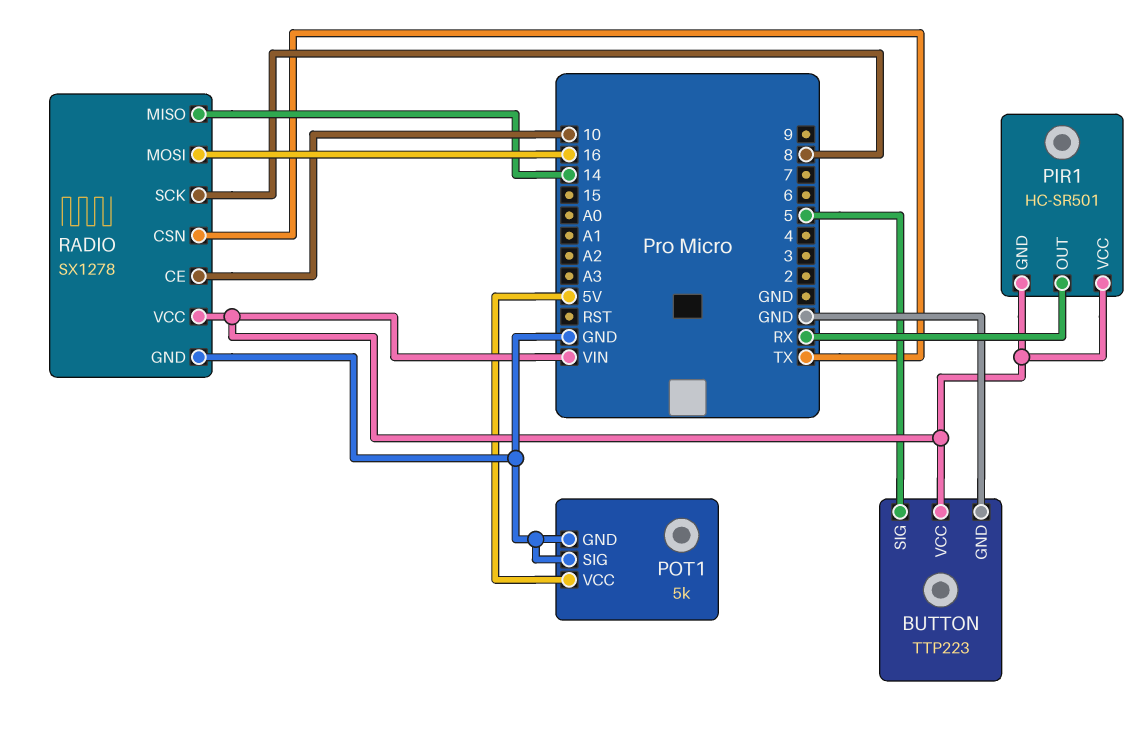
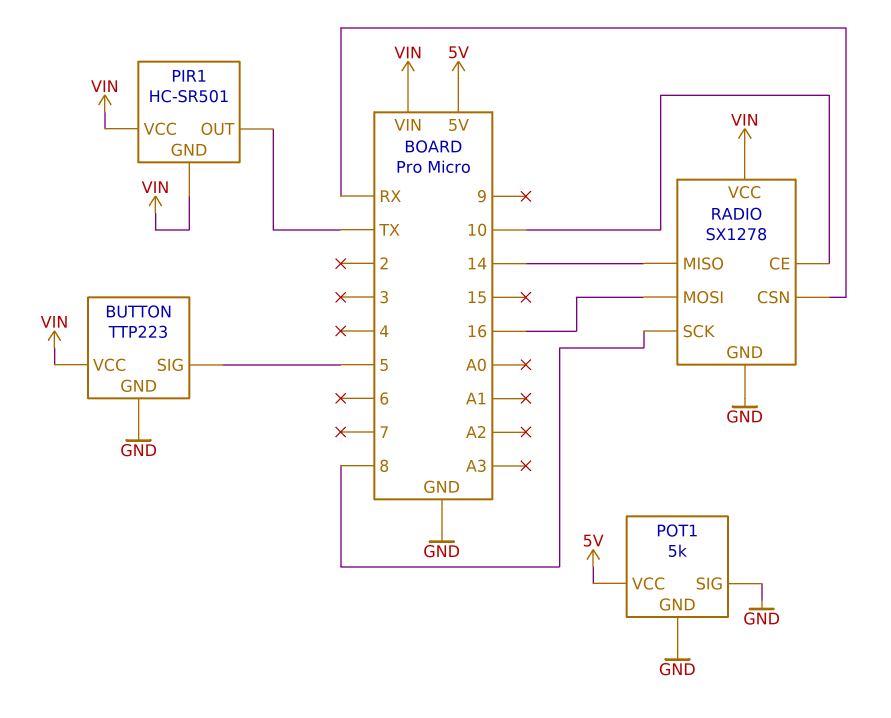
PIR1 pin OUT: RX -> TX
RADIO pin CSN: TX -> RX

